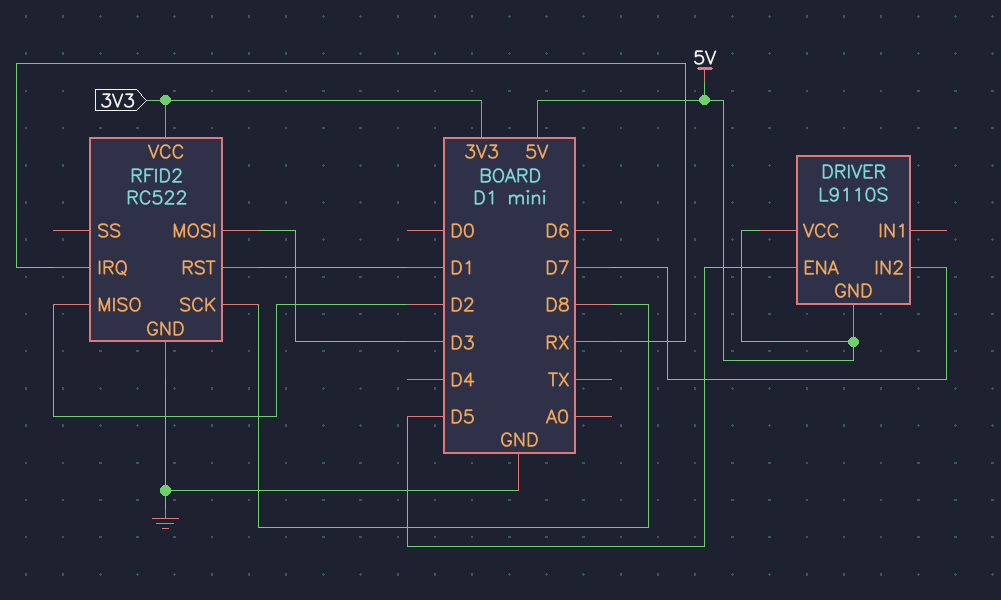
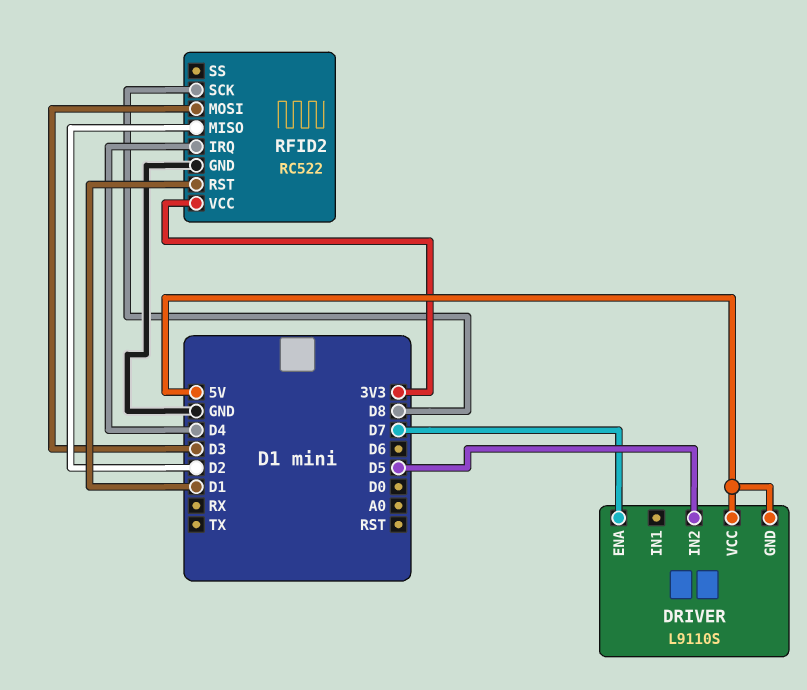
DRIVER pin ENA: D5 -> D7
DRIVER pin IN2: D7 -> D5
RFID2 pin IRQ: RX -> D4

